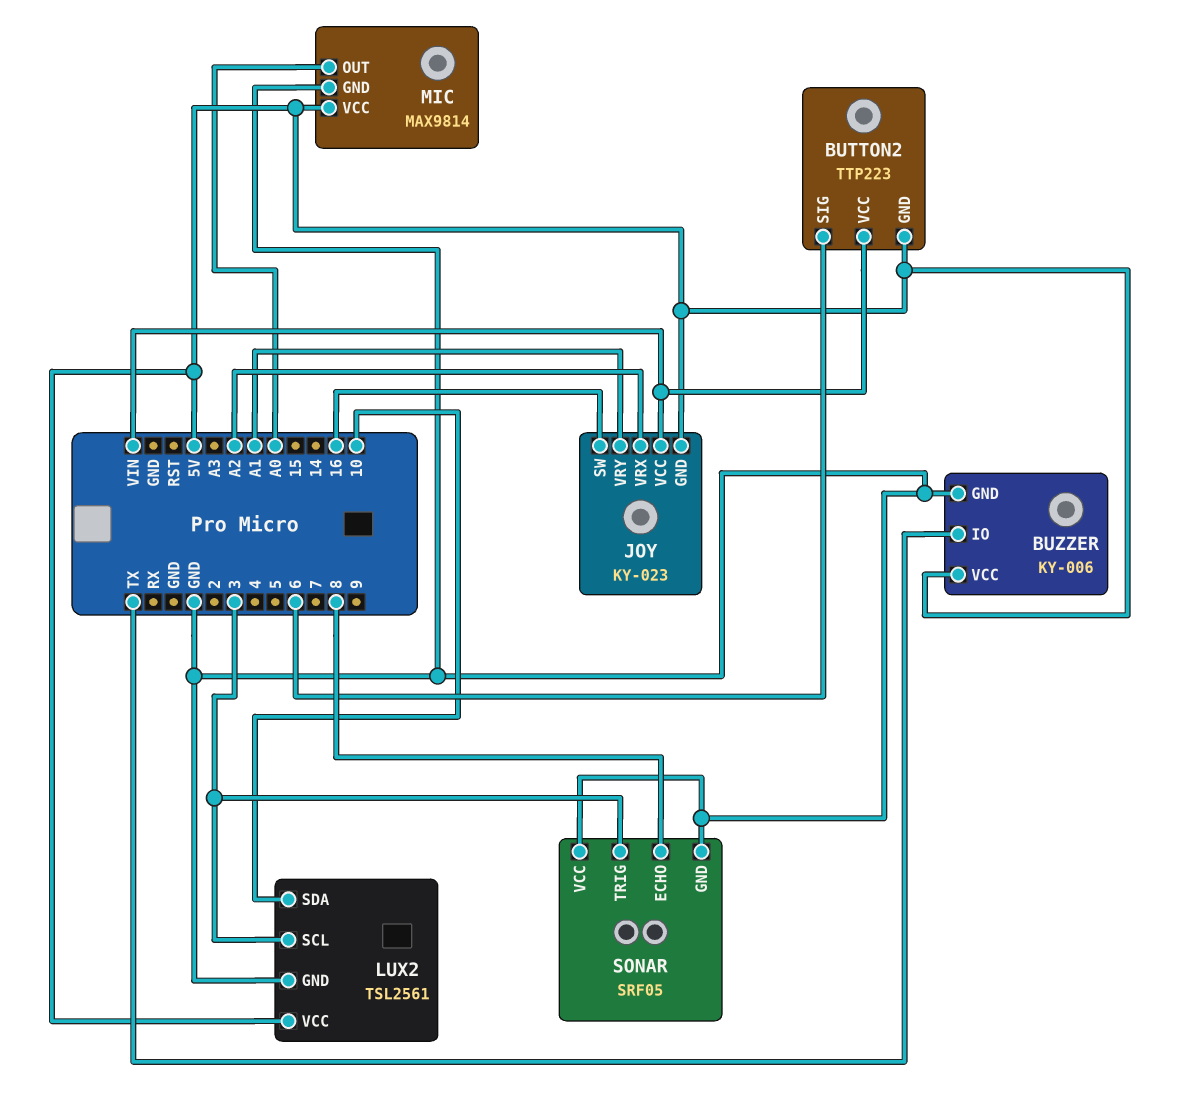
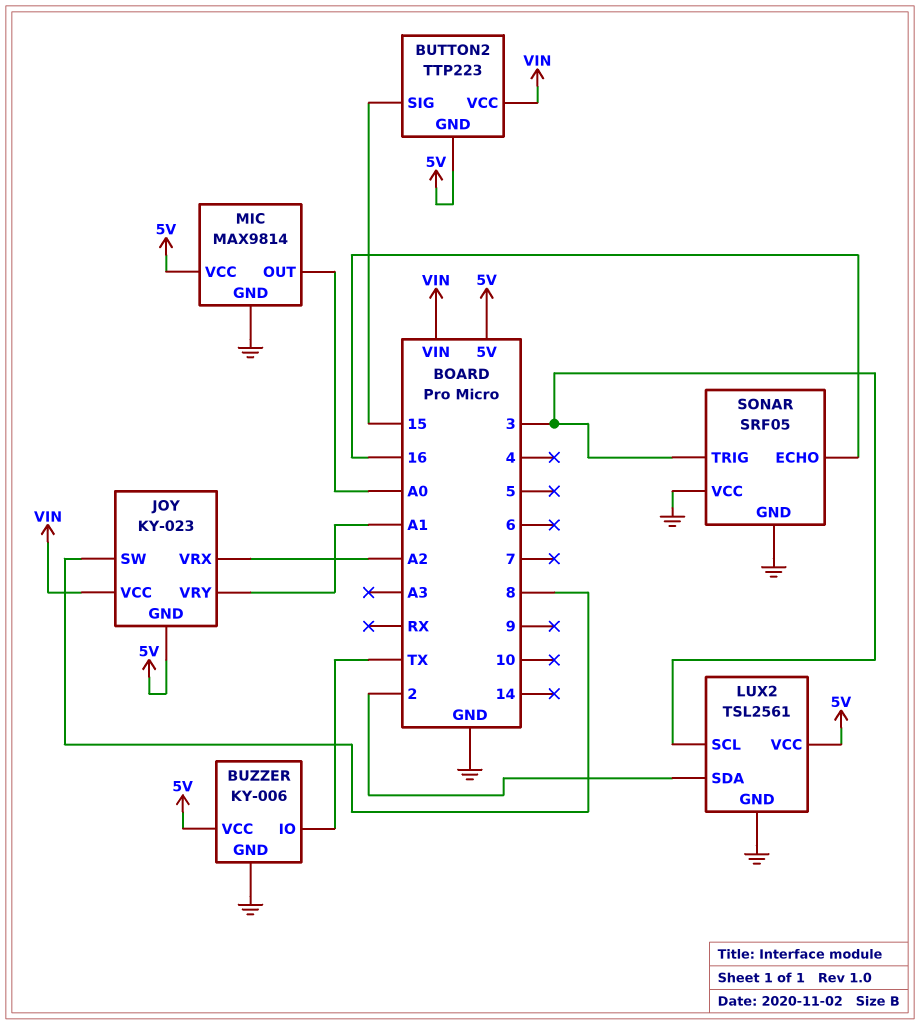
BUTTON2 pin SIG: 6 -> 15
JOY pin SW: 16 -> 8
LUX2 pin SDA: 10 -> 2
SONAR pin ECHO: 8 -> 16

